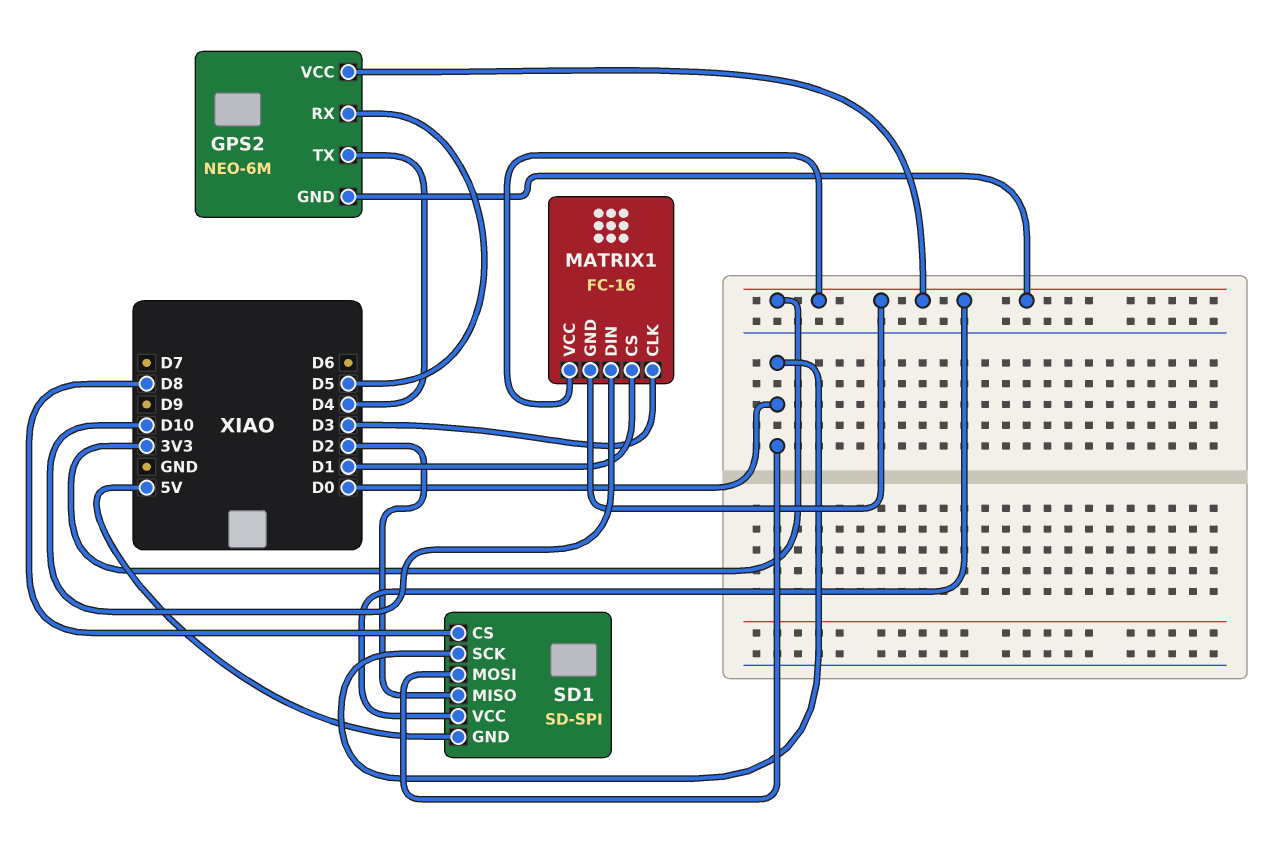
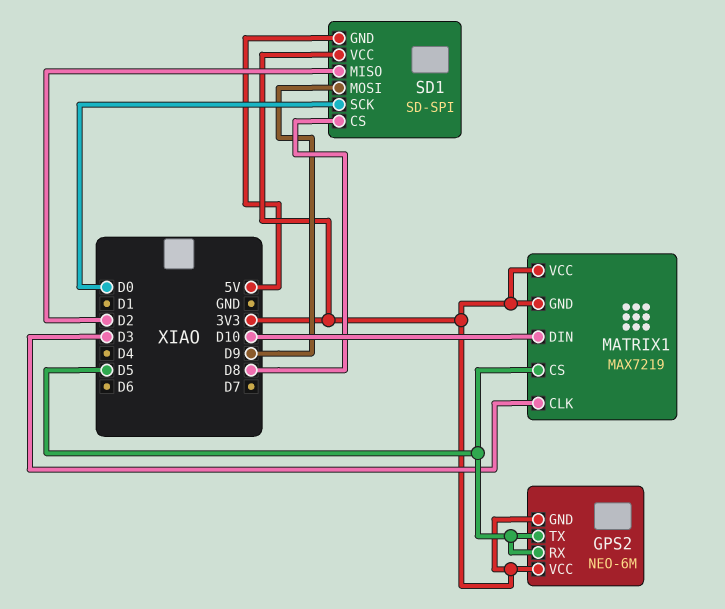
GPS2 pin TX: D4 -> D5
MATRIX1: FC-16 -> MAX7219
MATRIX1 pin CS: D1 -> D5
SD1 pin MOSI: D0 -> D9

